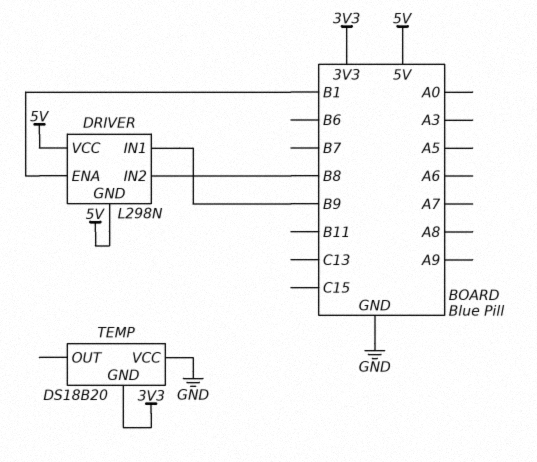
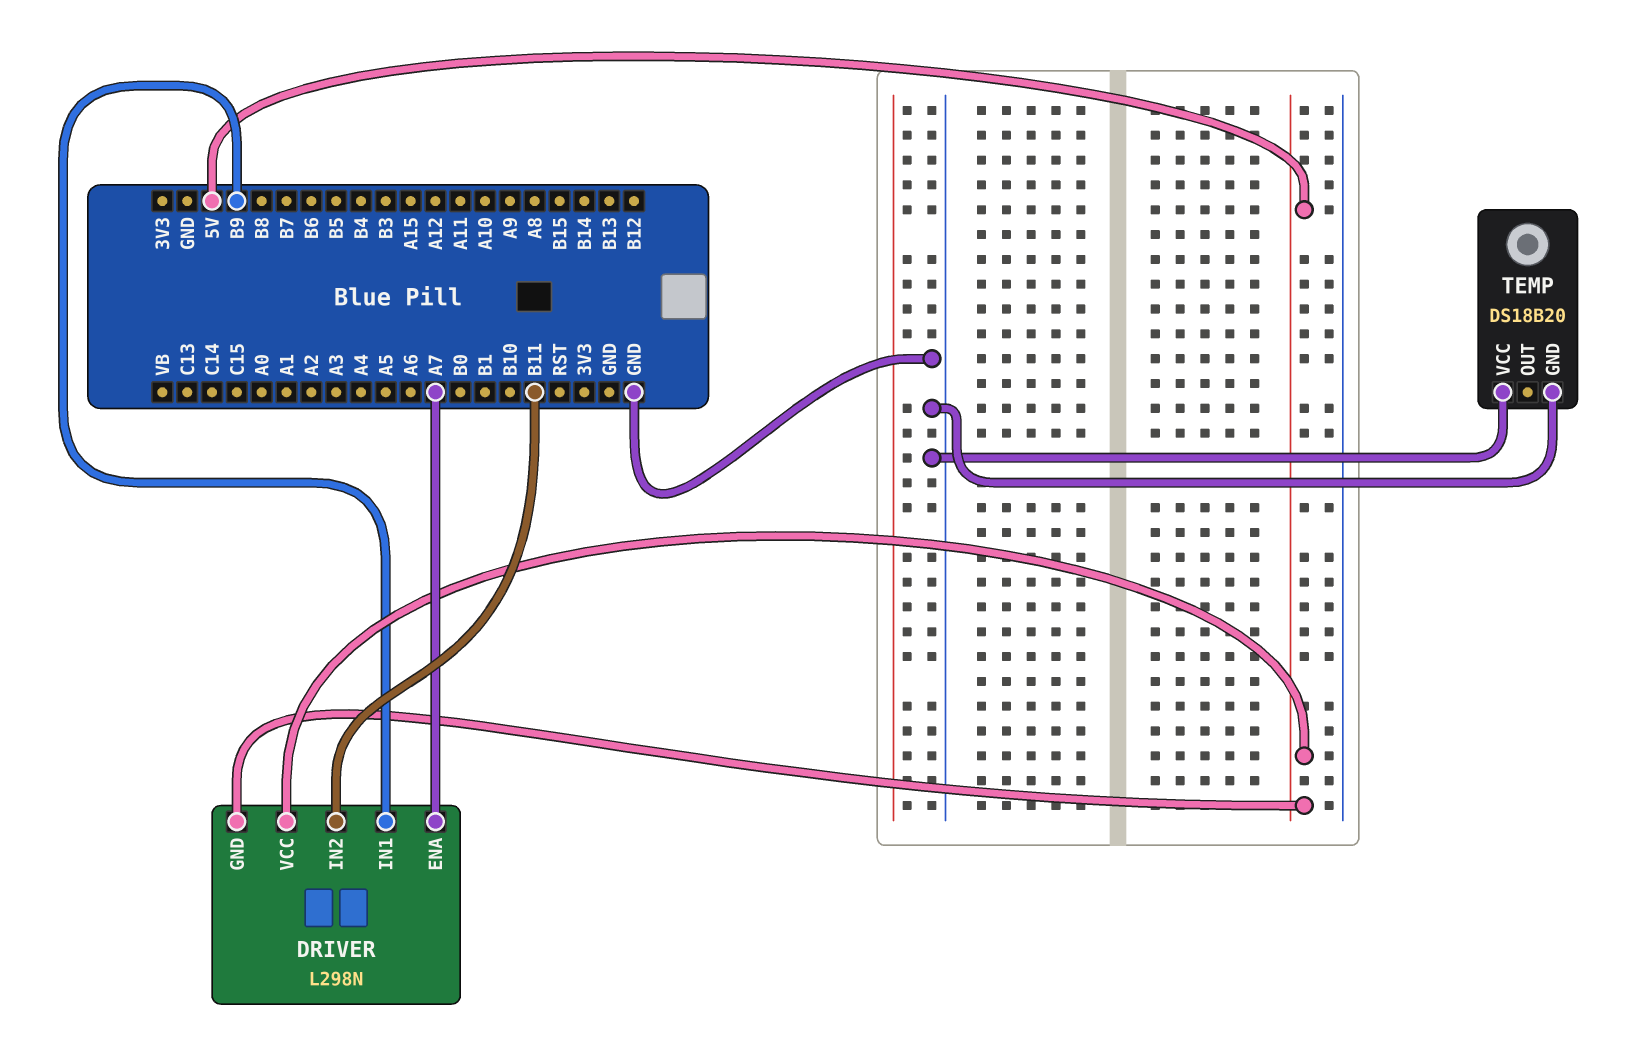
DRIVER pin ENA: B1 -> A7
DRIVER pin IN2: B8 -> B11
TEMP pin GND: 3V3 -> GND

